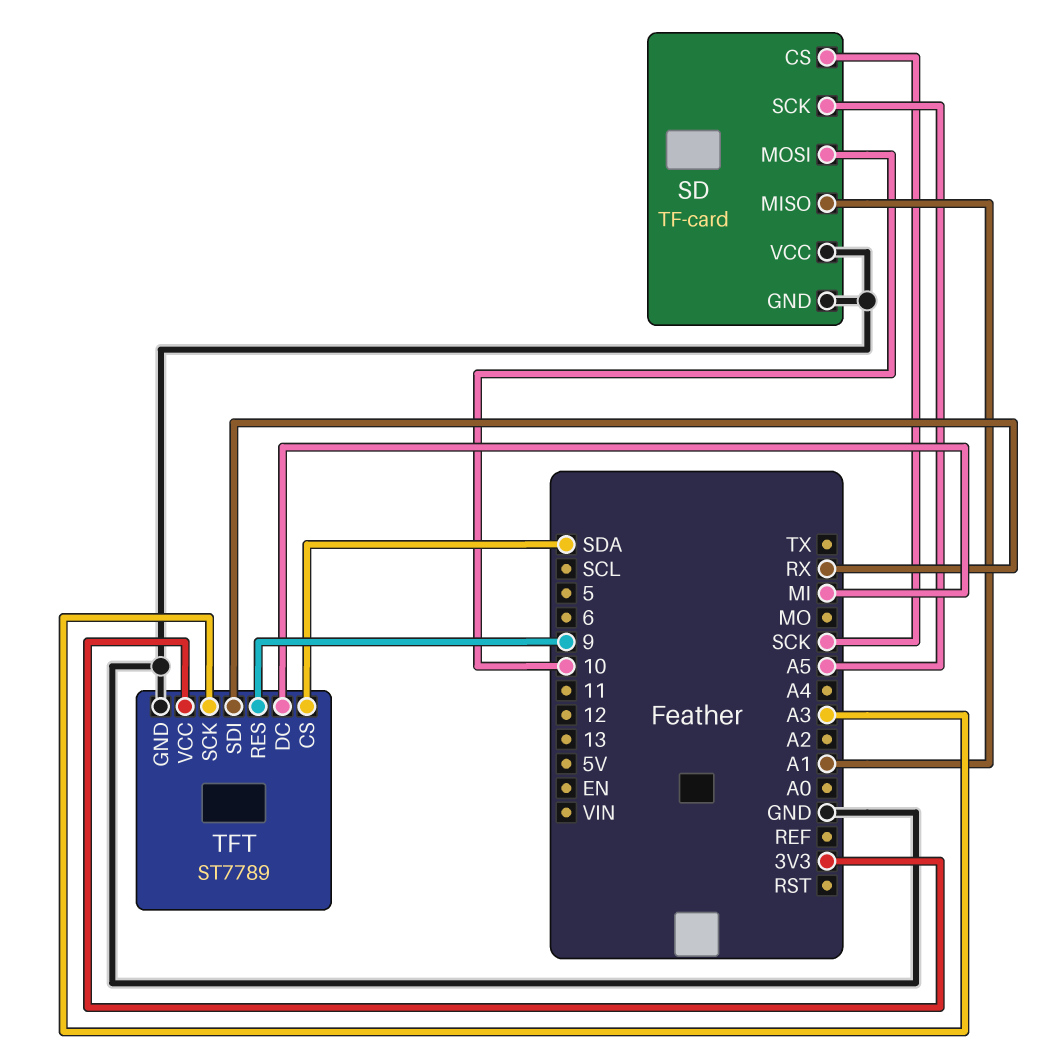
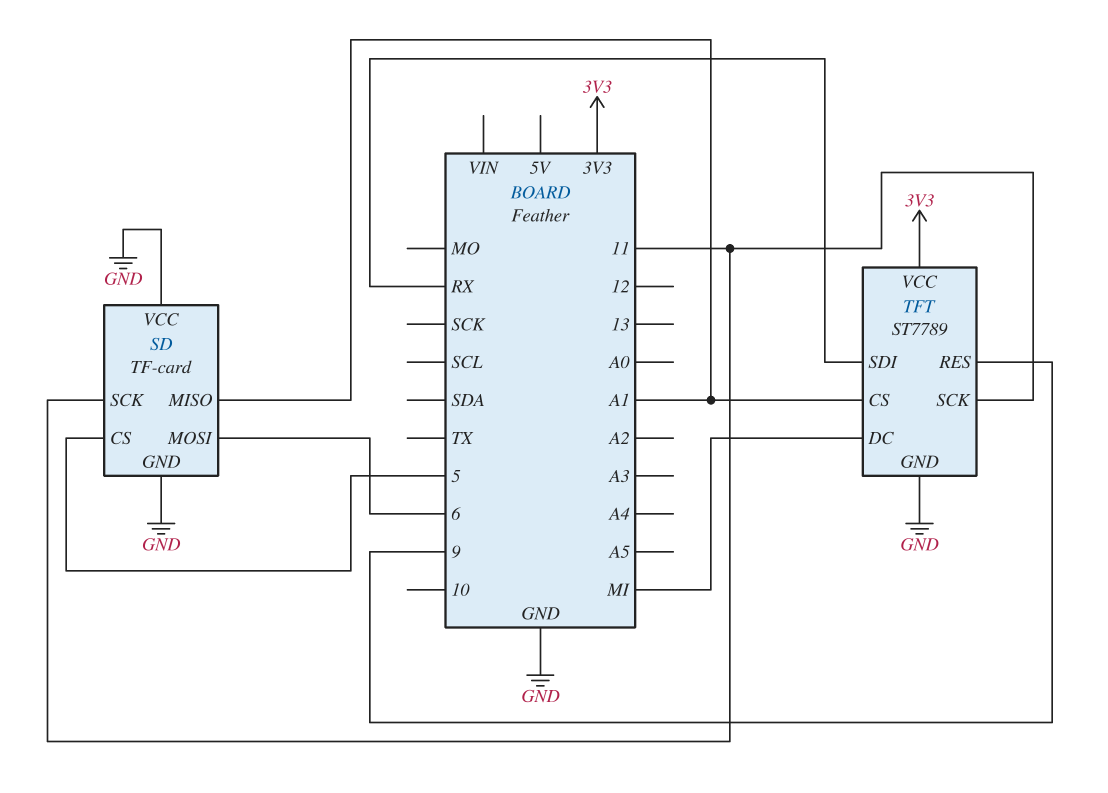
SD pin CS: SCK -> 5
SD pin MOSI: 10 -> 6
SD pin SCK: A5 -> 11
TFT pin CS: SDA -> A1
TFT pin SCK: A3 -> 11

